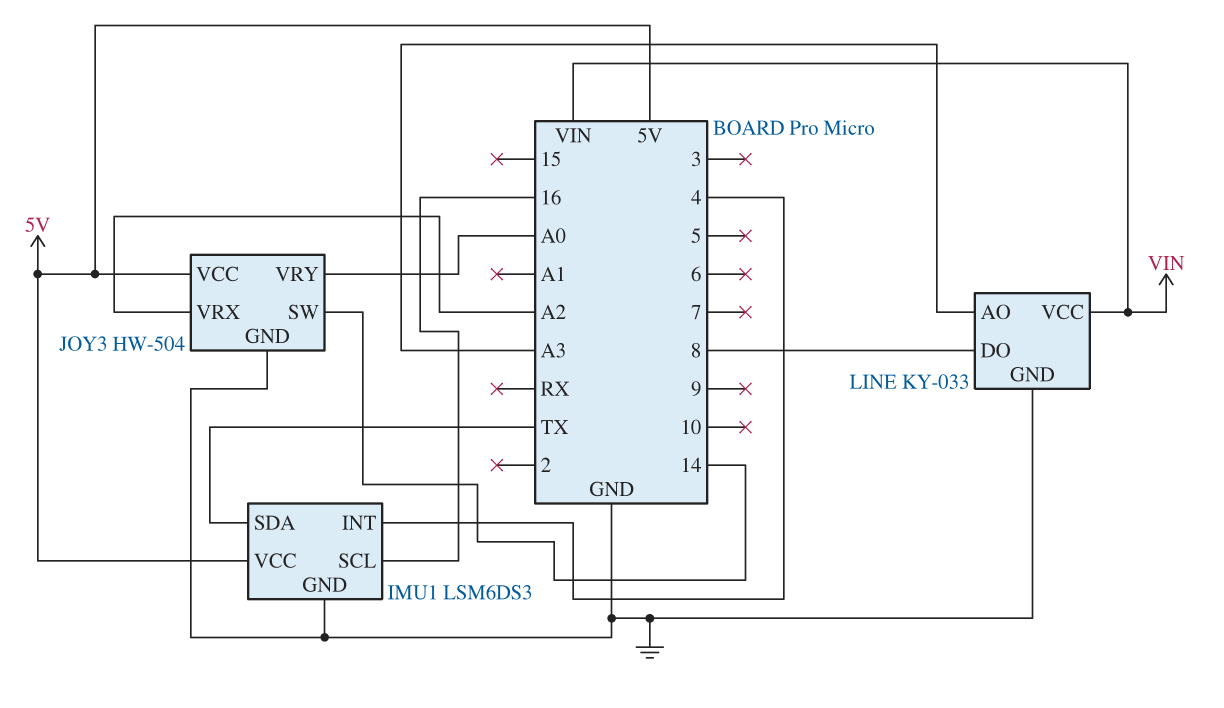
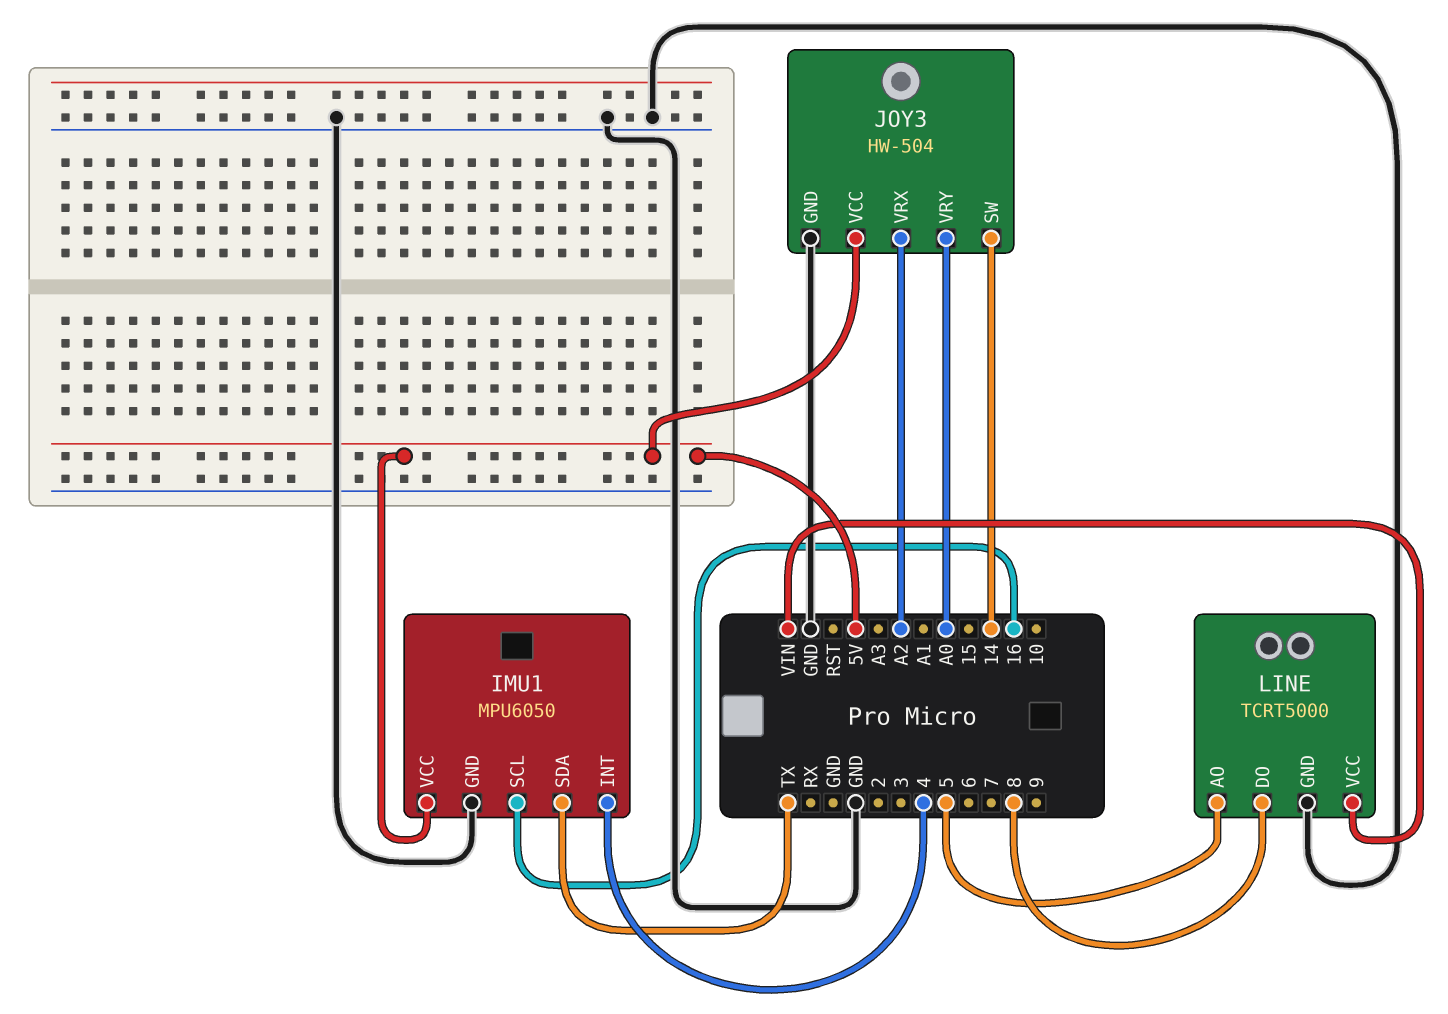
IMU1: LSM6DS3 -> MPU6050
LINE: KY-033 -> TCRT5000
LINE pin AO: A3 -> 5

